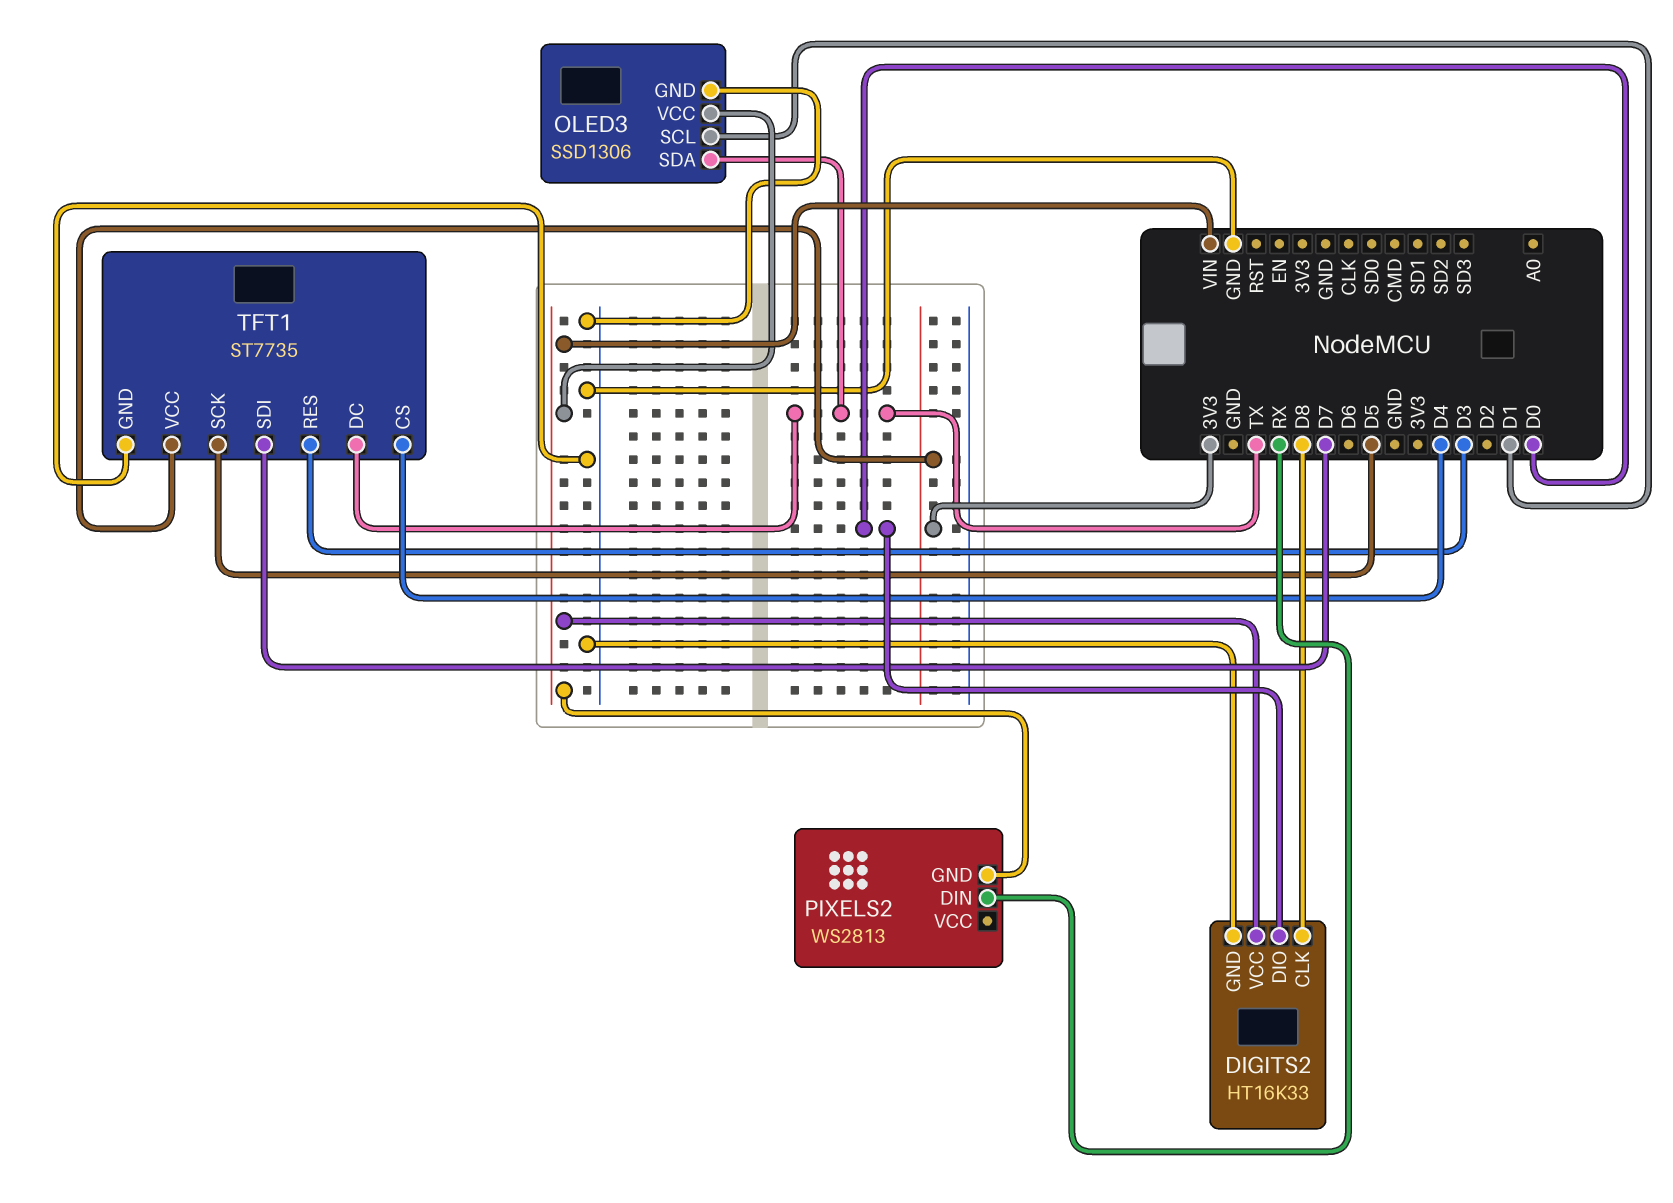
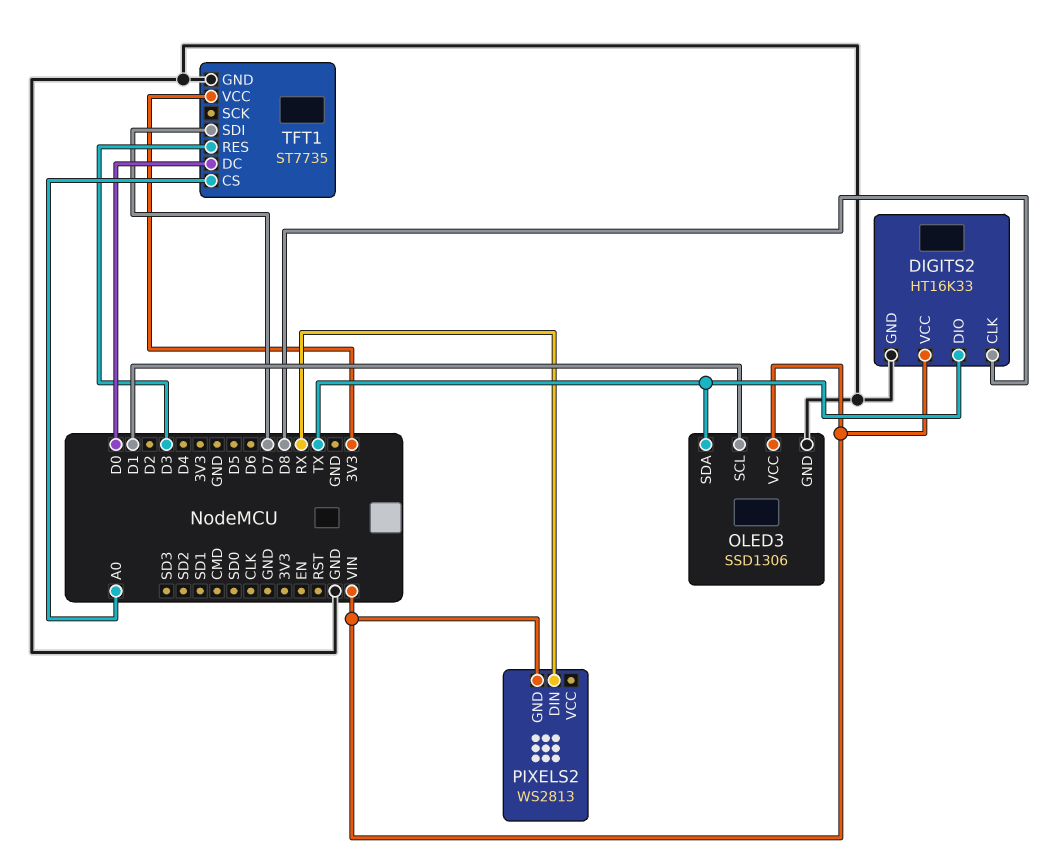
DIGITS2 pin DIO: D0 -> TX
TFT1 pin CS: D4 -> A0
TFT1 pin DC: TX -> D0
TFT1 pin SCK: D5 -> none

